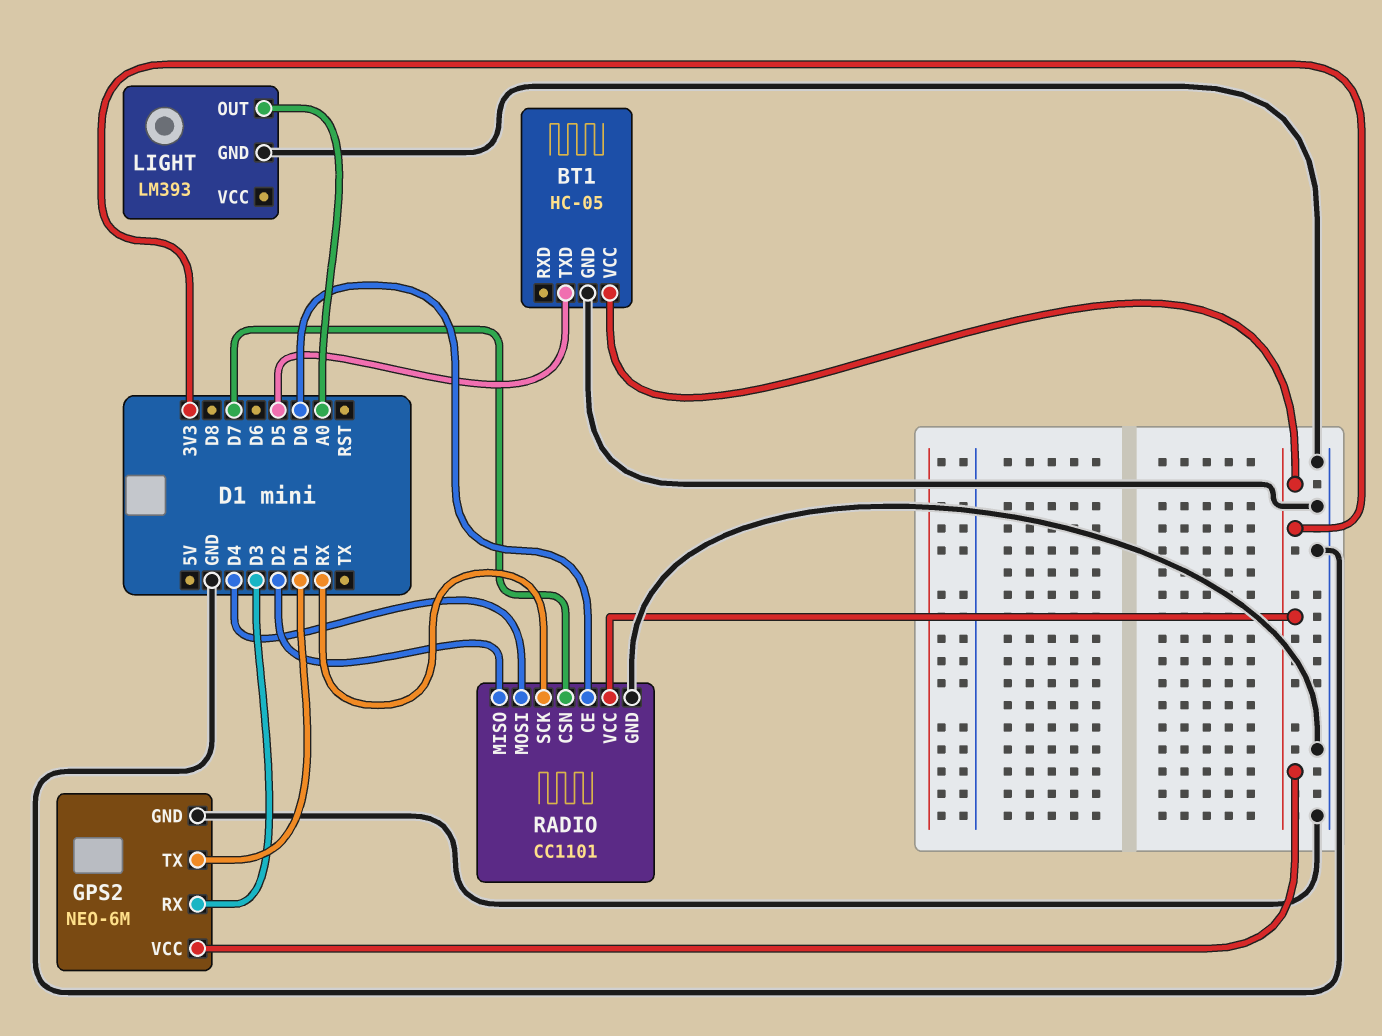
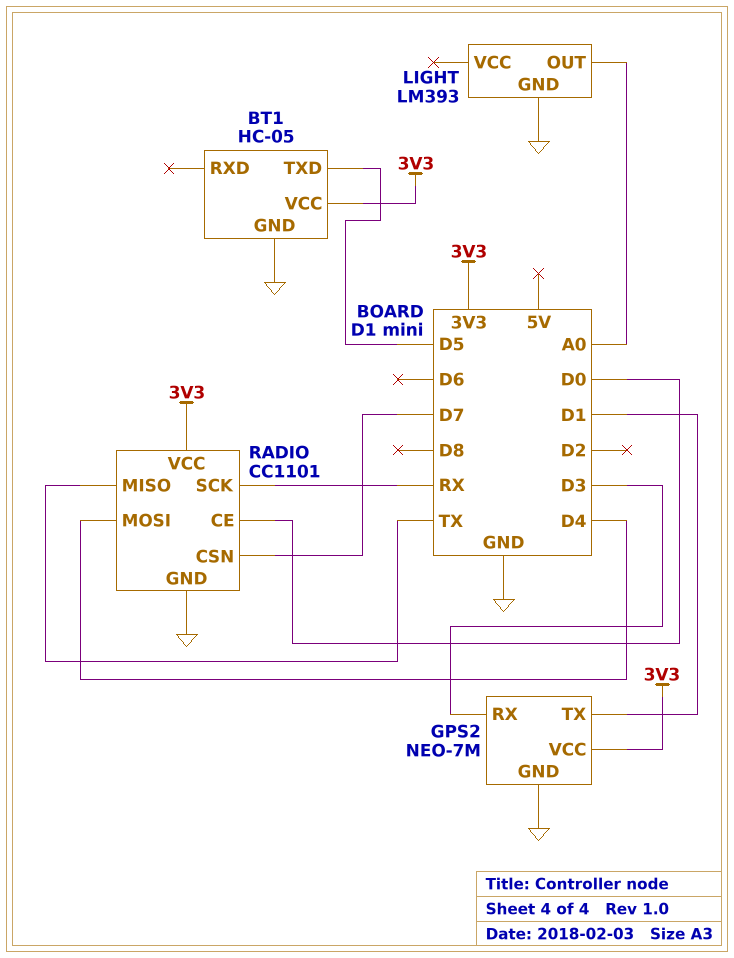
GPS2: NEO-6M -> NEO-7M
RADIO pin MISO: D2 -> TX

